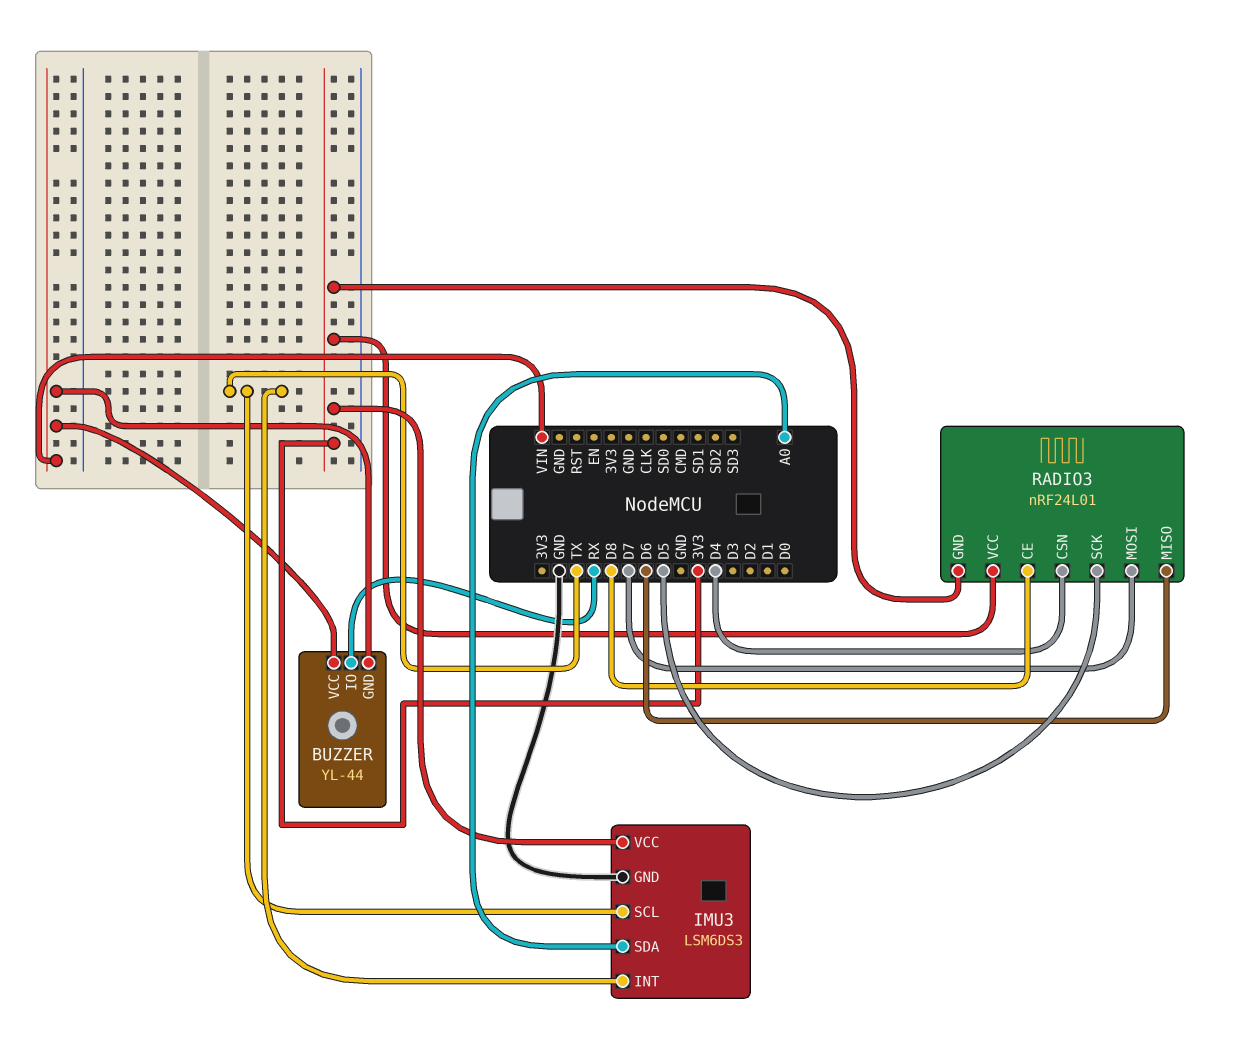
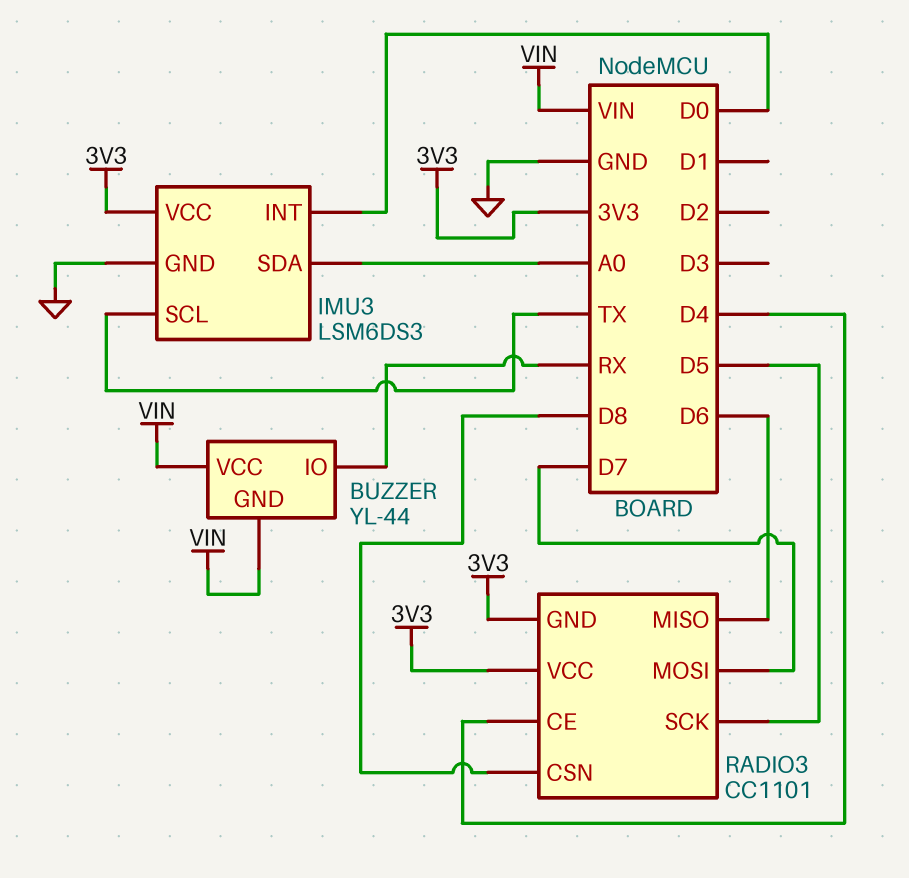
IMU3 pin INT: TX -> D0
RADIO3: nRF24L01 -> CC1101
RADIO3 pin CE: D8 -> D4
RADIO3 pin CSN: D4 -> D8

